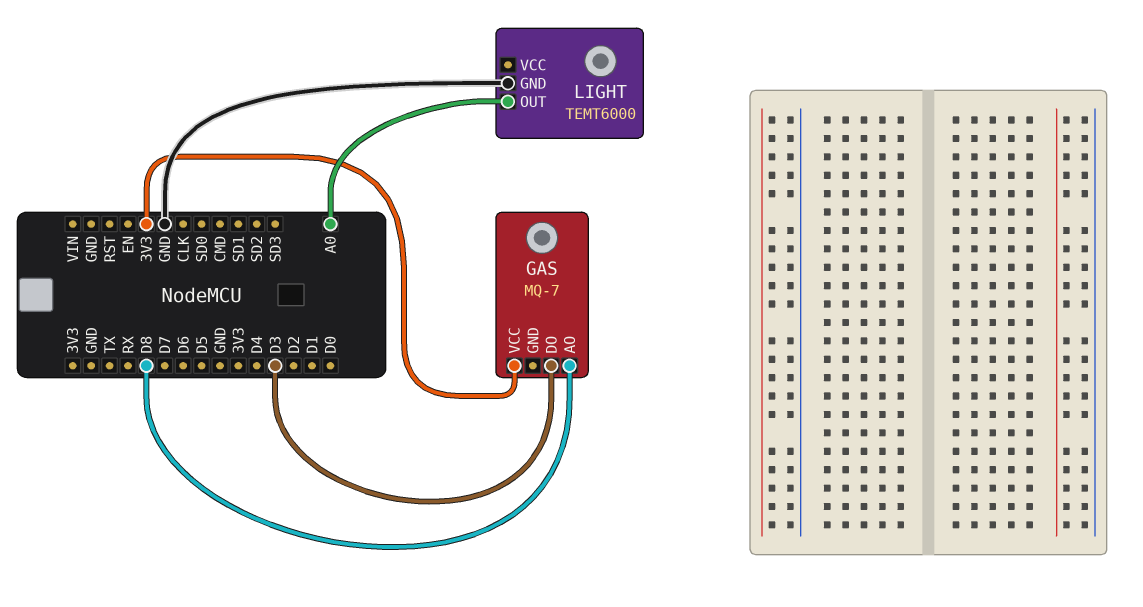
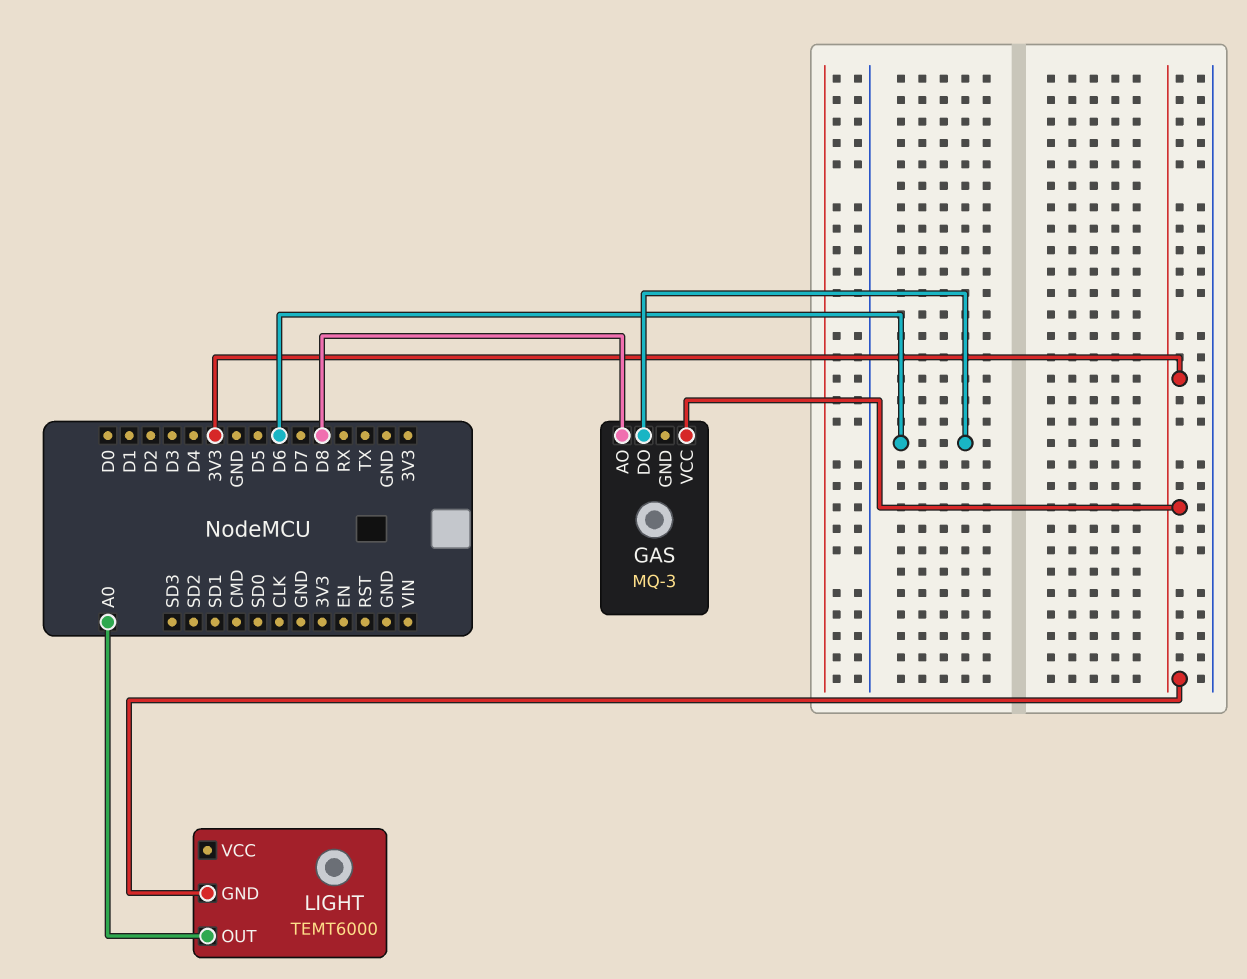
GAS: MQ-7 -> MQ-3
GAS pin DO: D3 -> D6
LIGHT pin GND: GND -> 3V3

